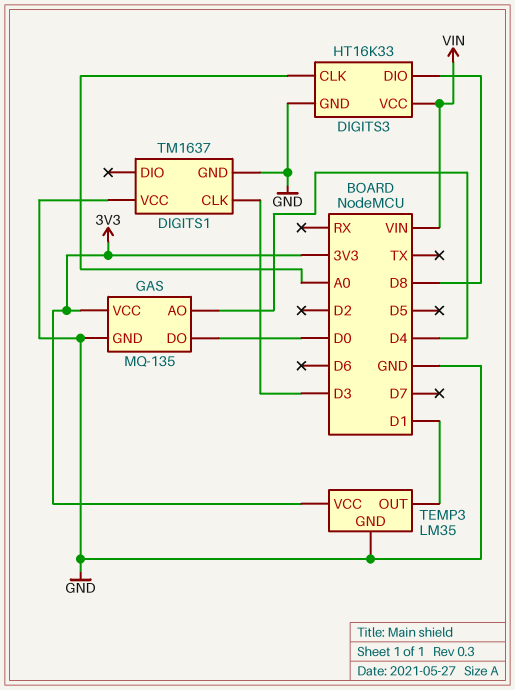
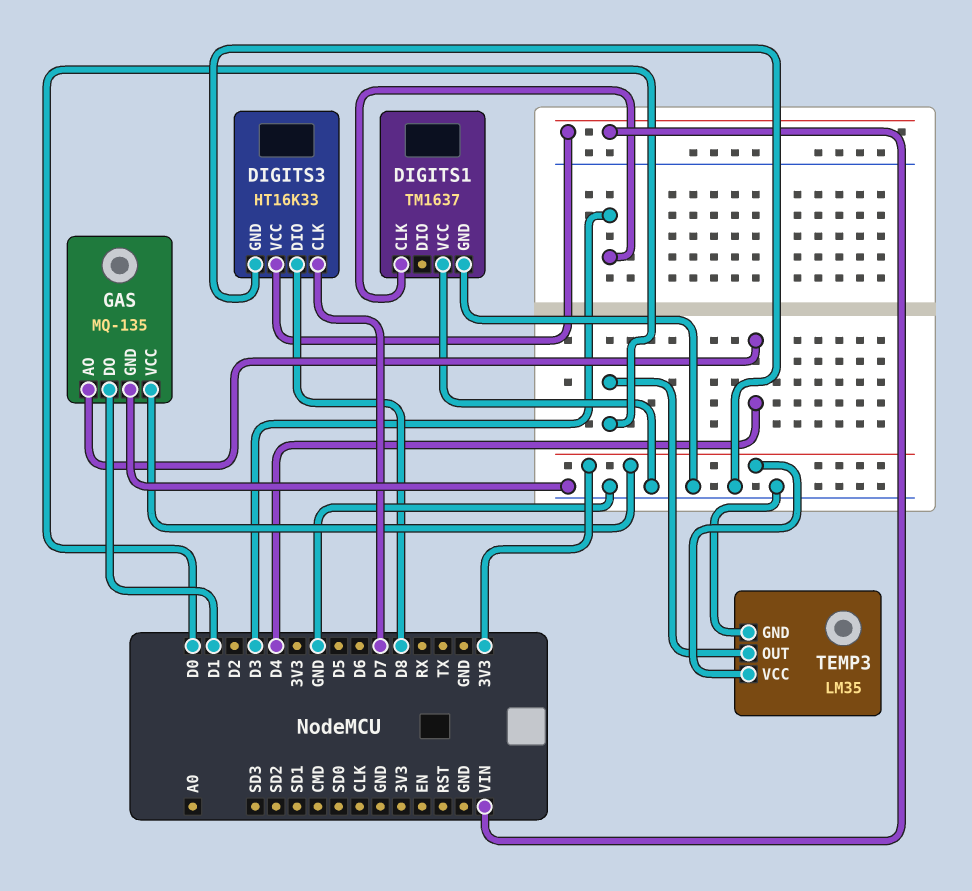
DIGITS3 pin CLK: A0 -> D7
GAS pin DO: D0 -> D1
TEMP3 pin OUT: D1 -> D0

